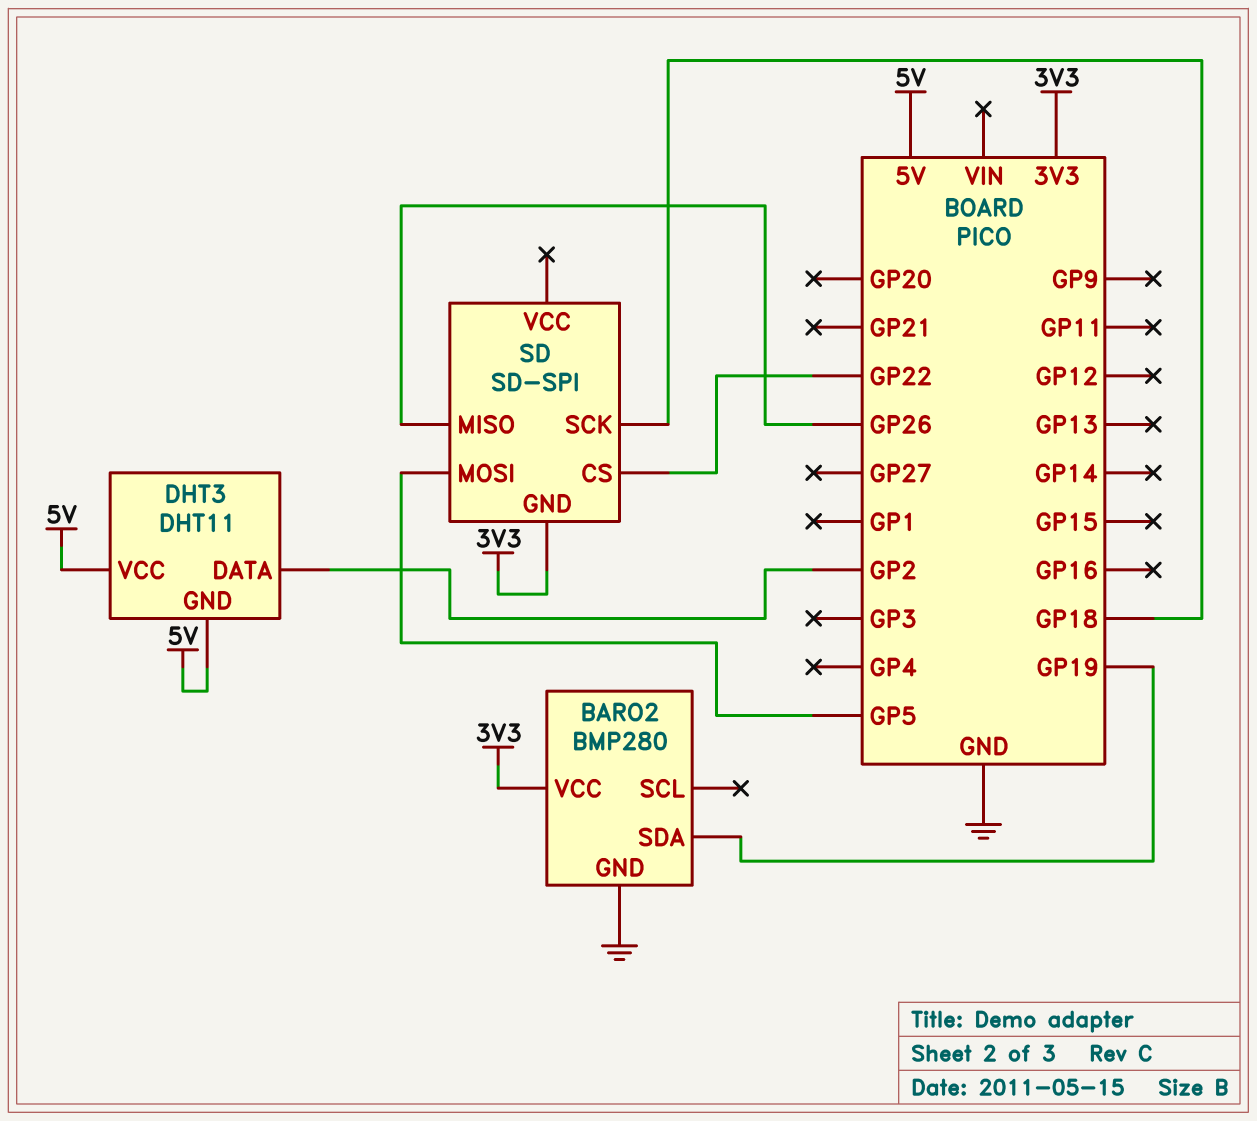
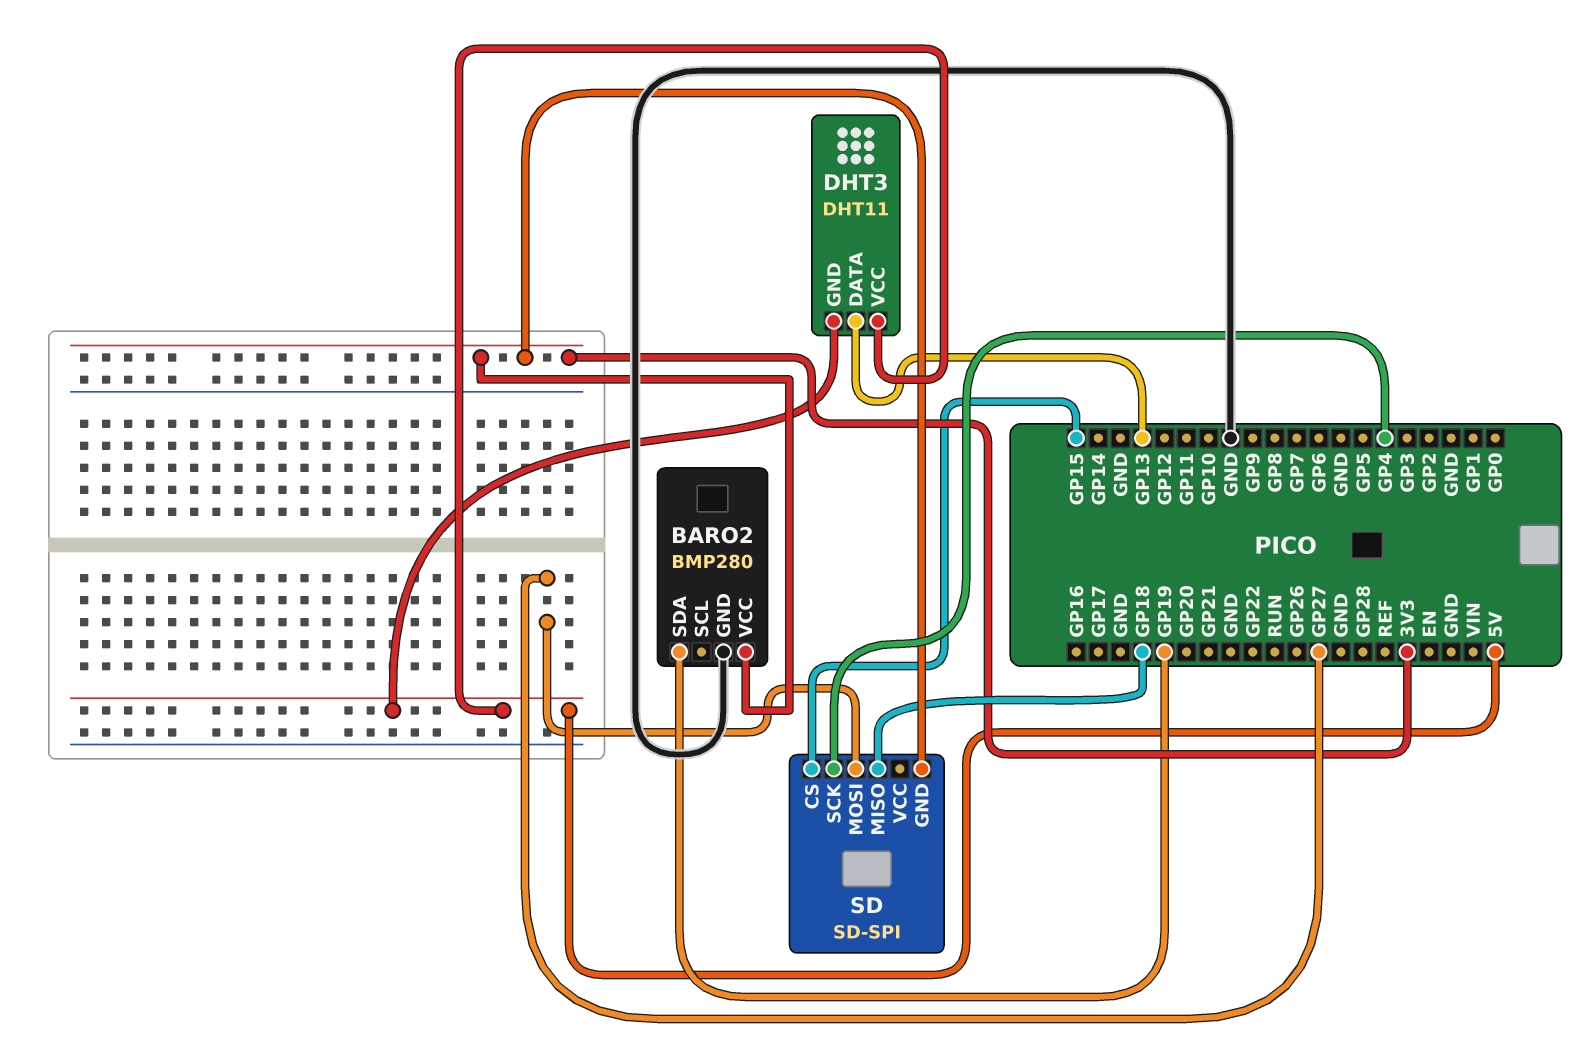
DHT3 pin DATA: GP2 -> GP13
SD pin CS: GP22 -> GP15
SD pin MISO: GP26 -> GP18
SD pin MOSI: GP5 -> GP27
SD pin SCK: GP18 -> GP4

